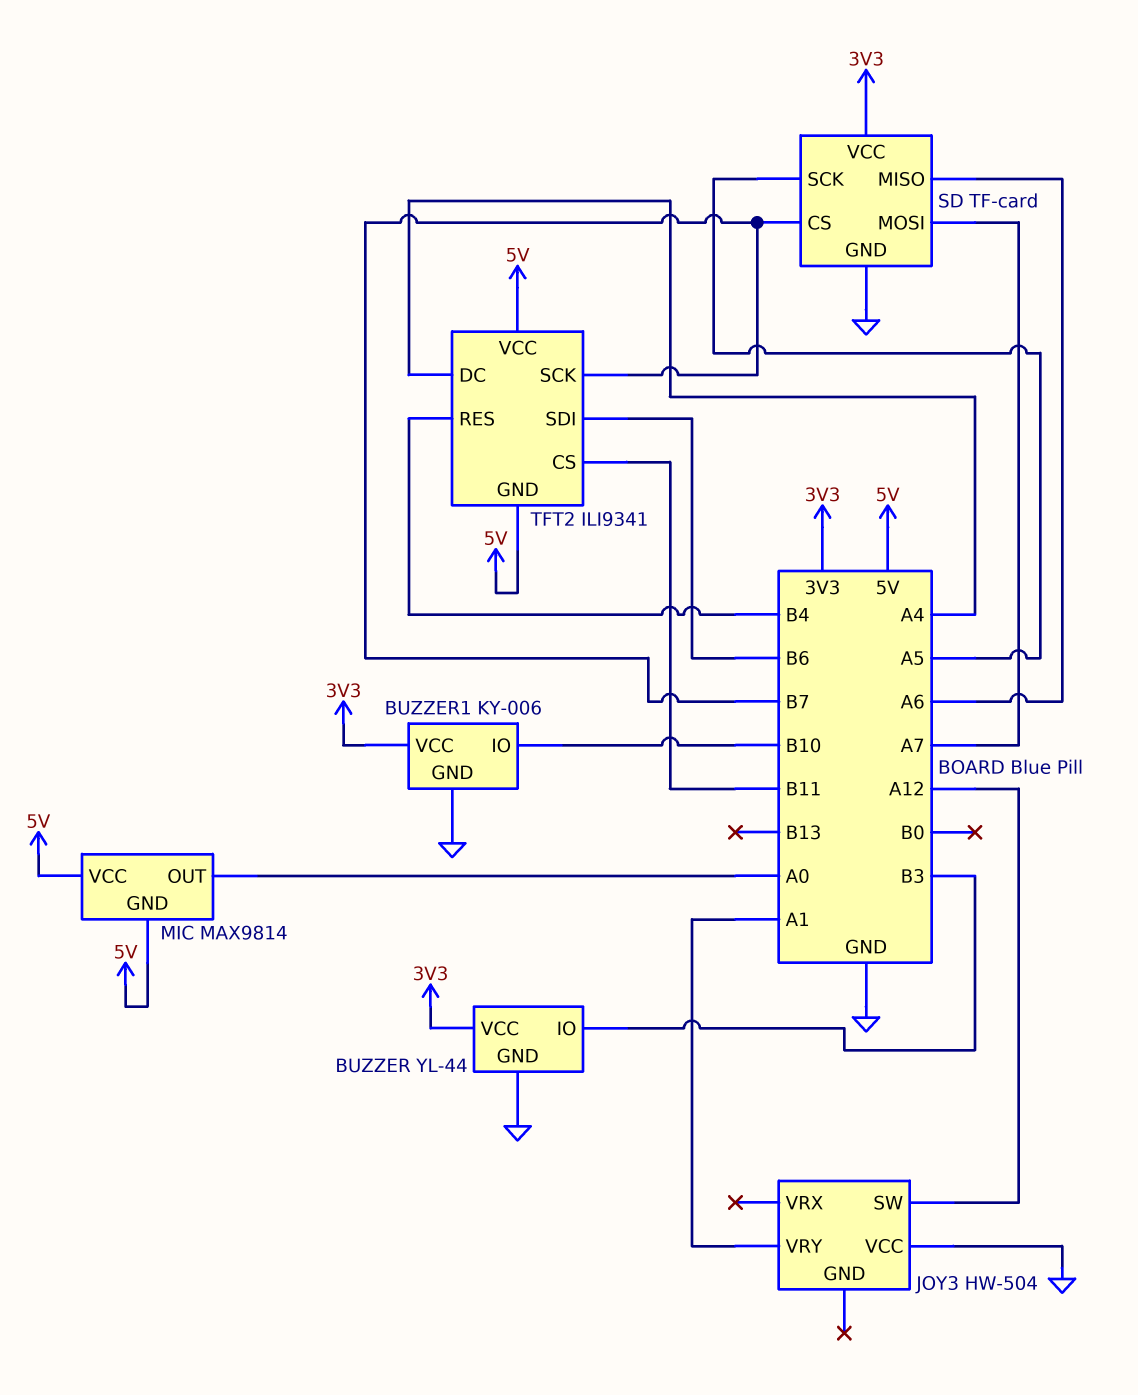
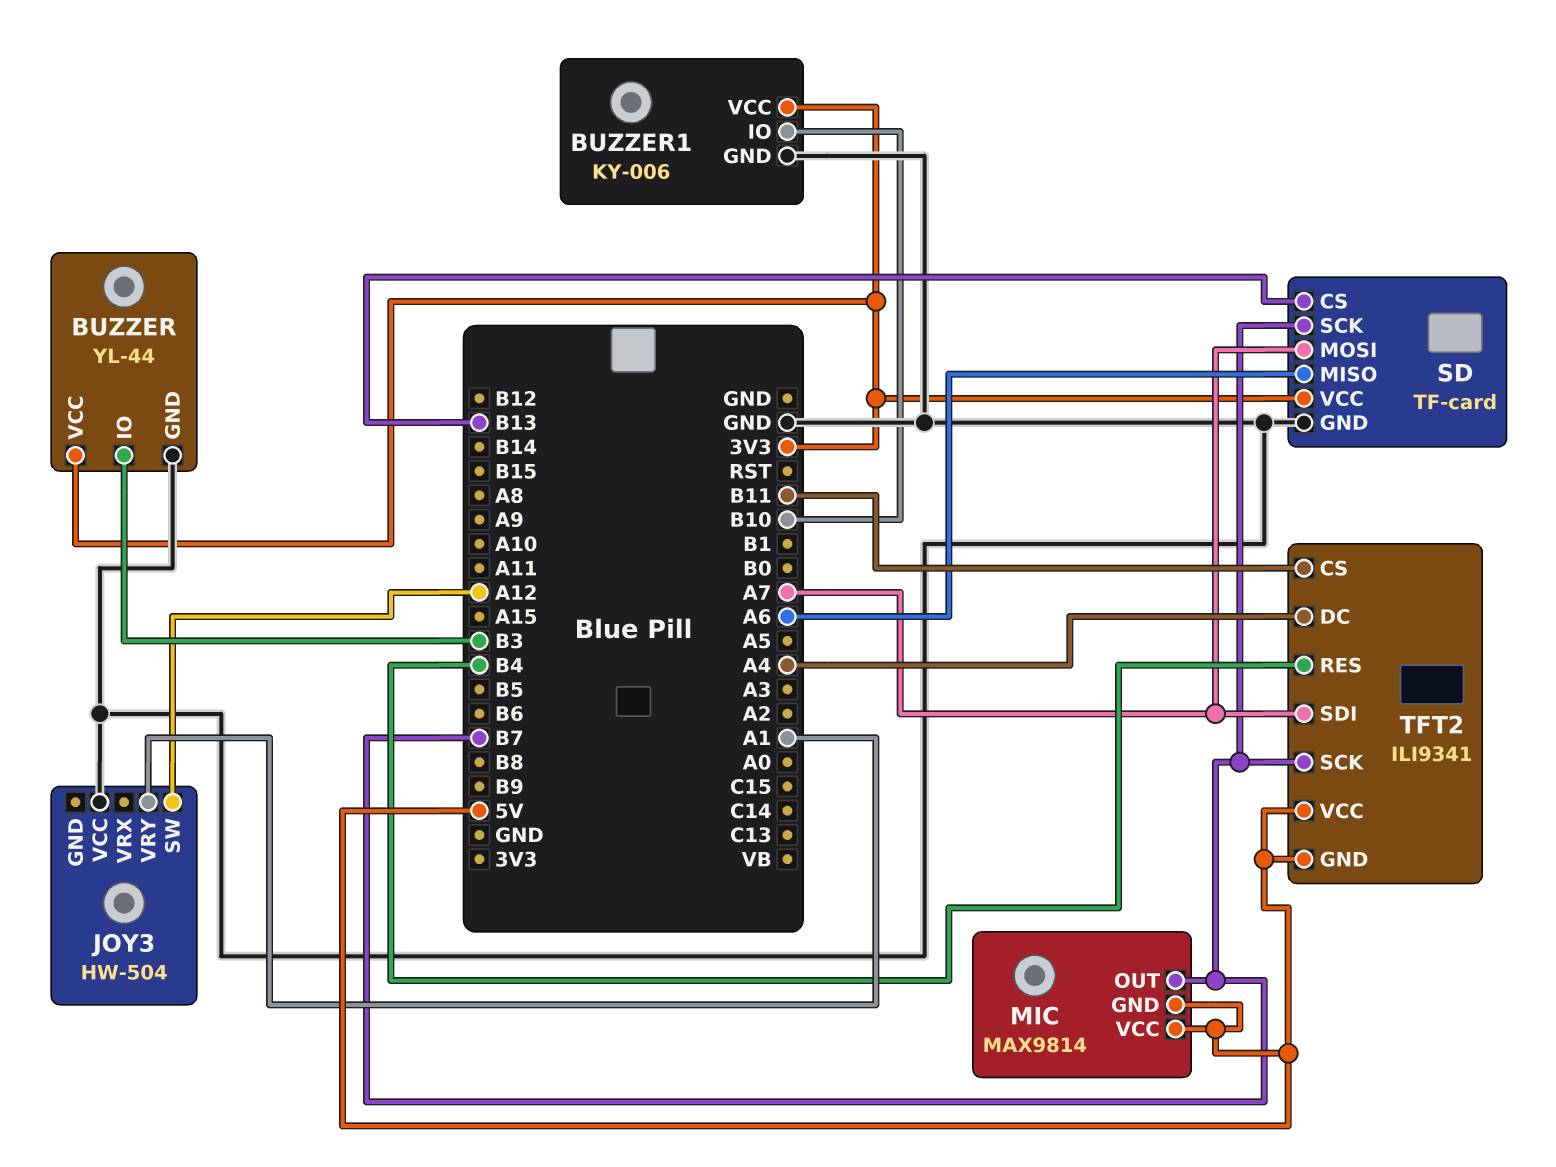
MIC pin OUT: A0 -> B7
SD pin CS: B7 -> B13
SD pin SCK: A5 -> B7
TFT2 pin SDI: B6 -> A7

